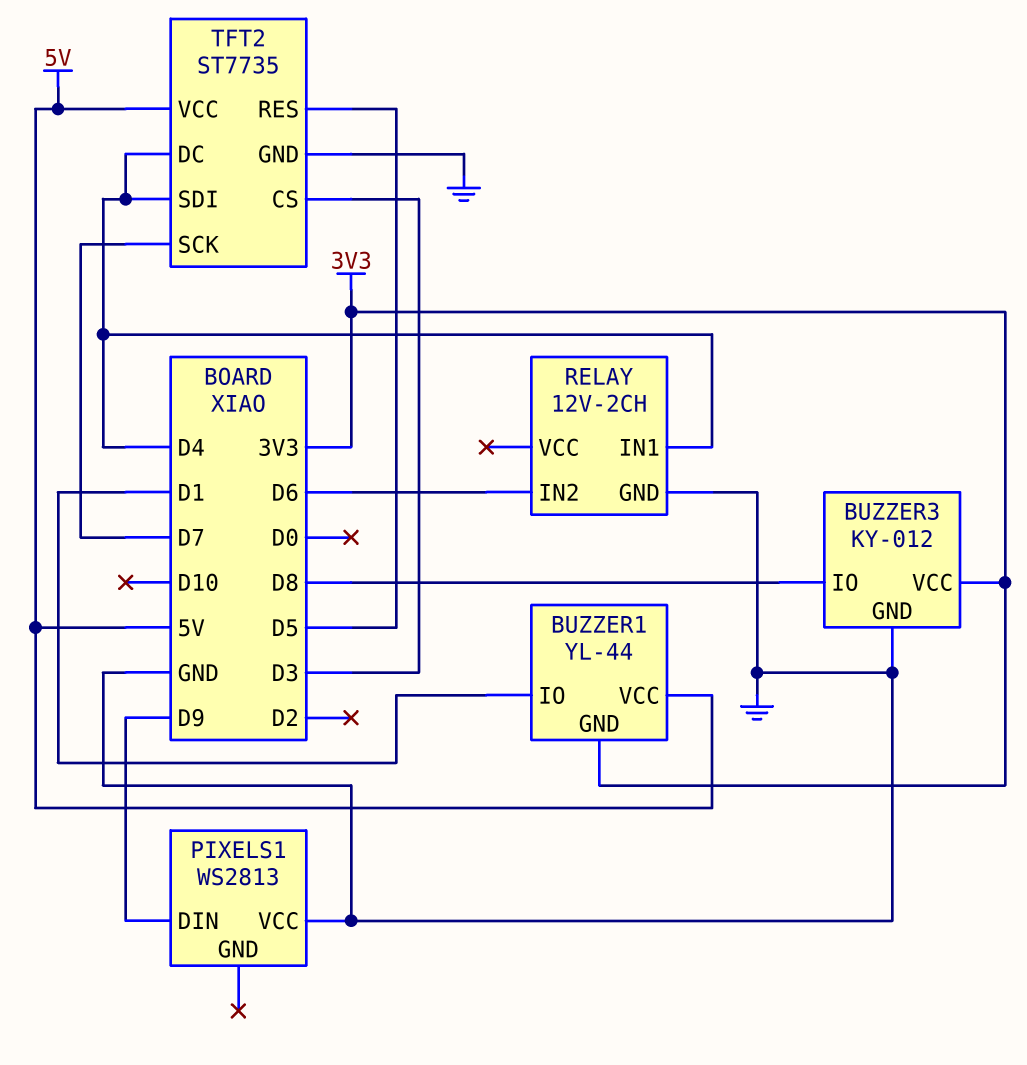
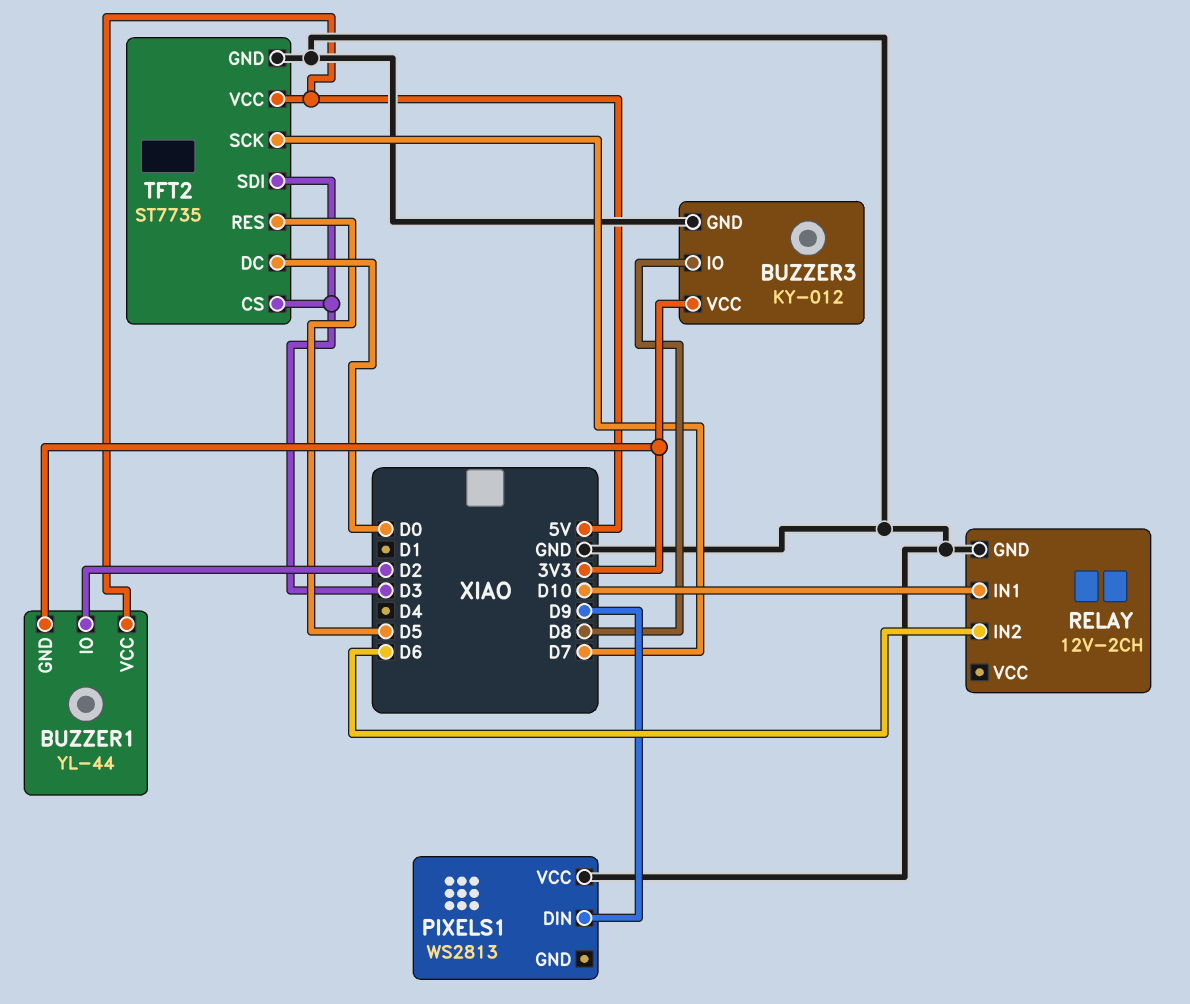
BUZZER1 pin IO: D1 -> D2
RELAY pin IN1: D4 -> D10
TFT2 pin DC: D4 -> D0
TFT2 pin SDI: D4 -> D3

